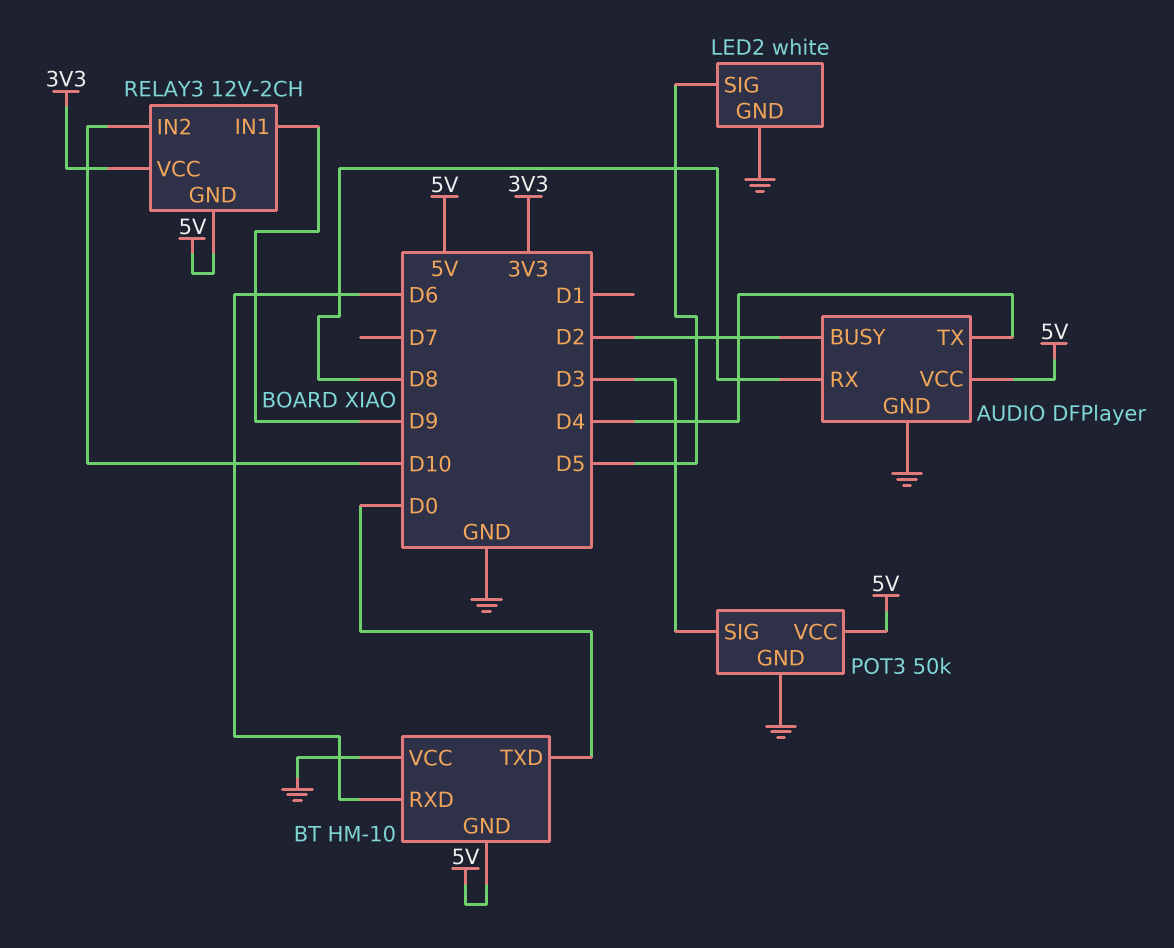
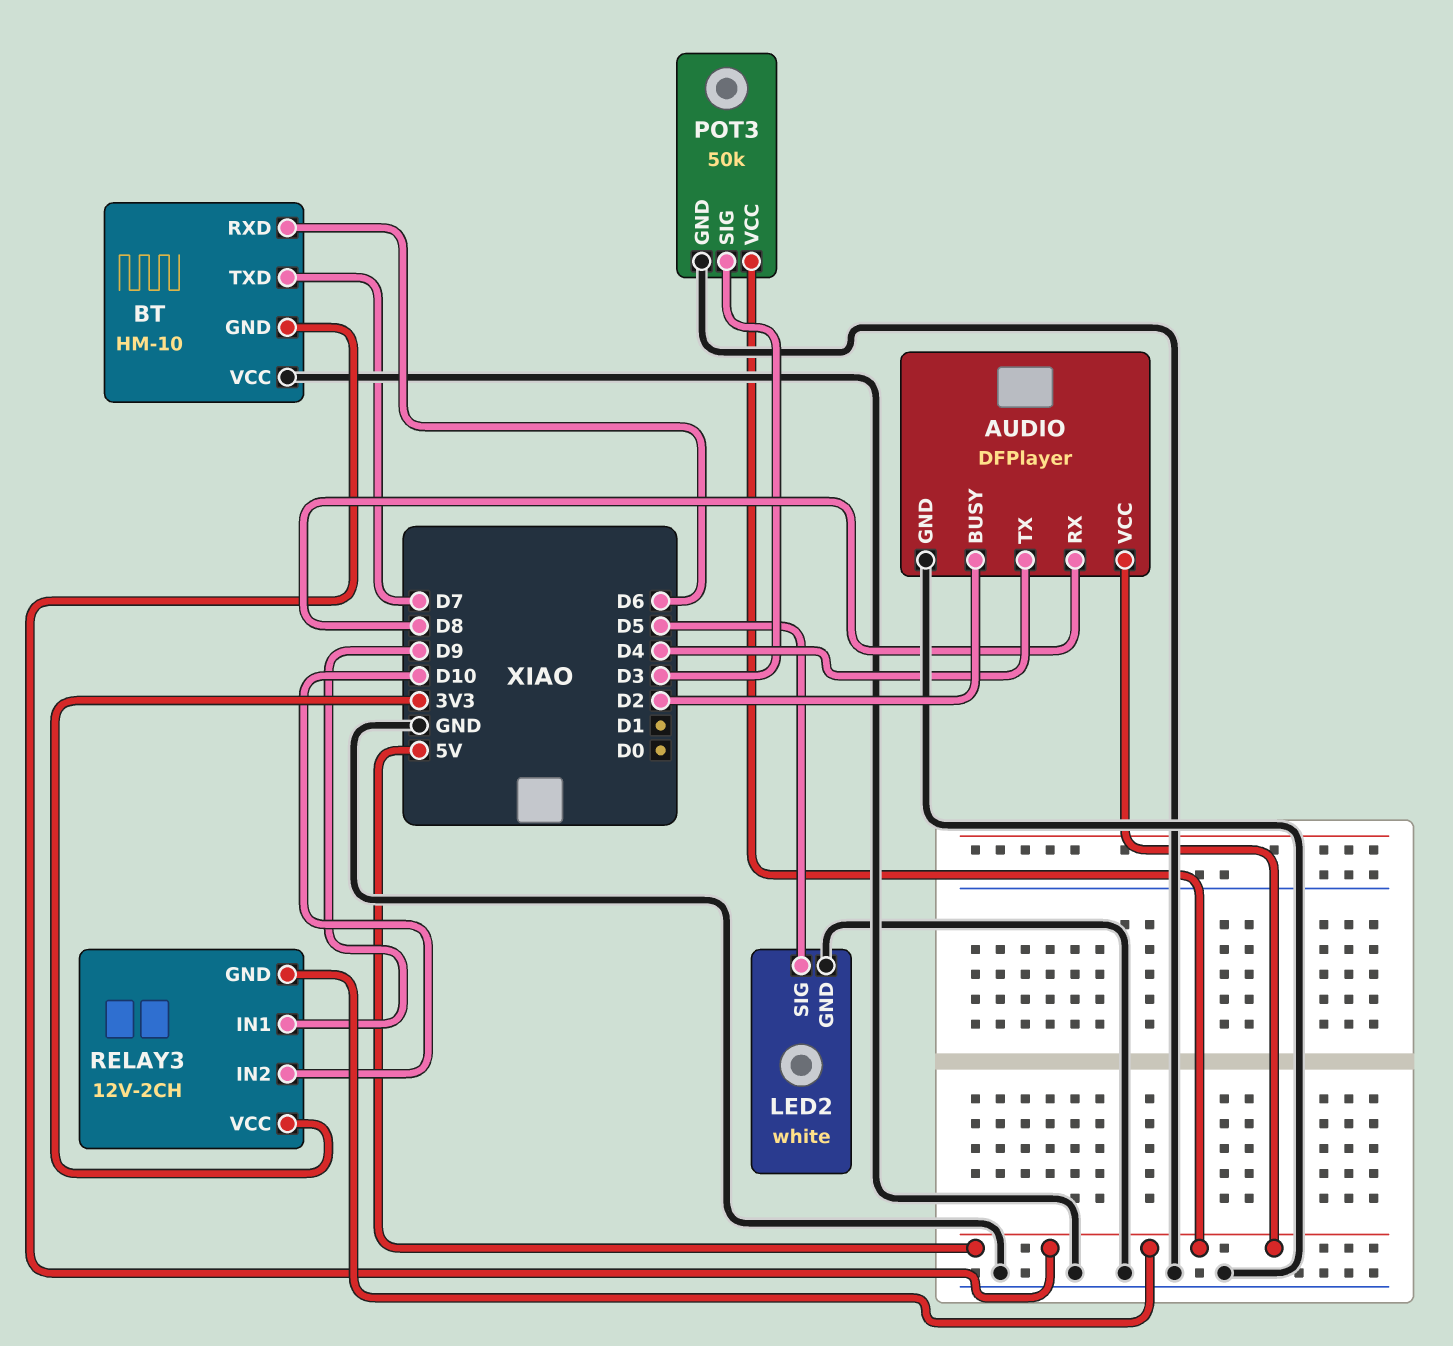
BT pin TXD: D0 -> D7

